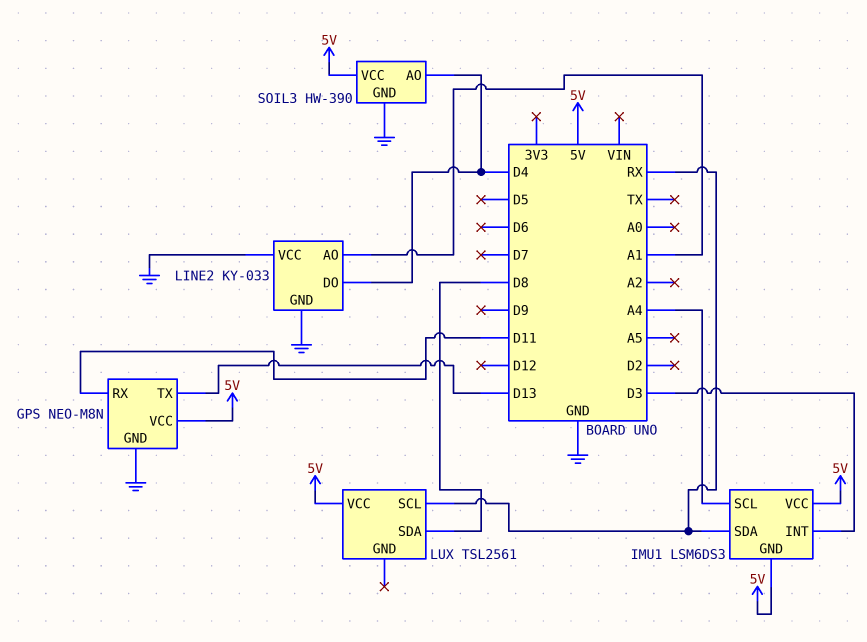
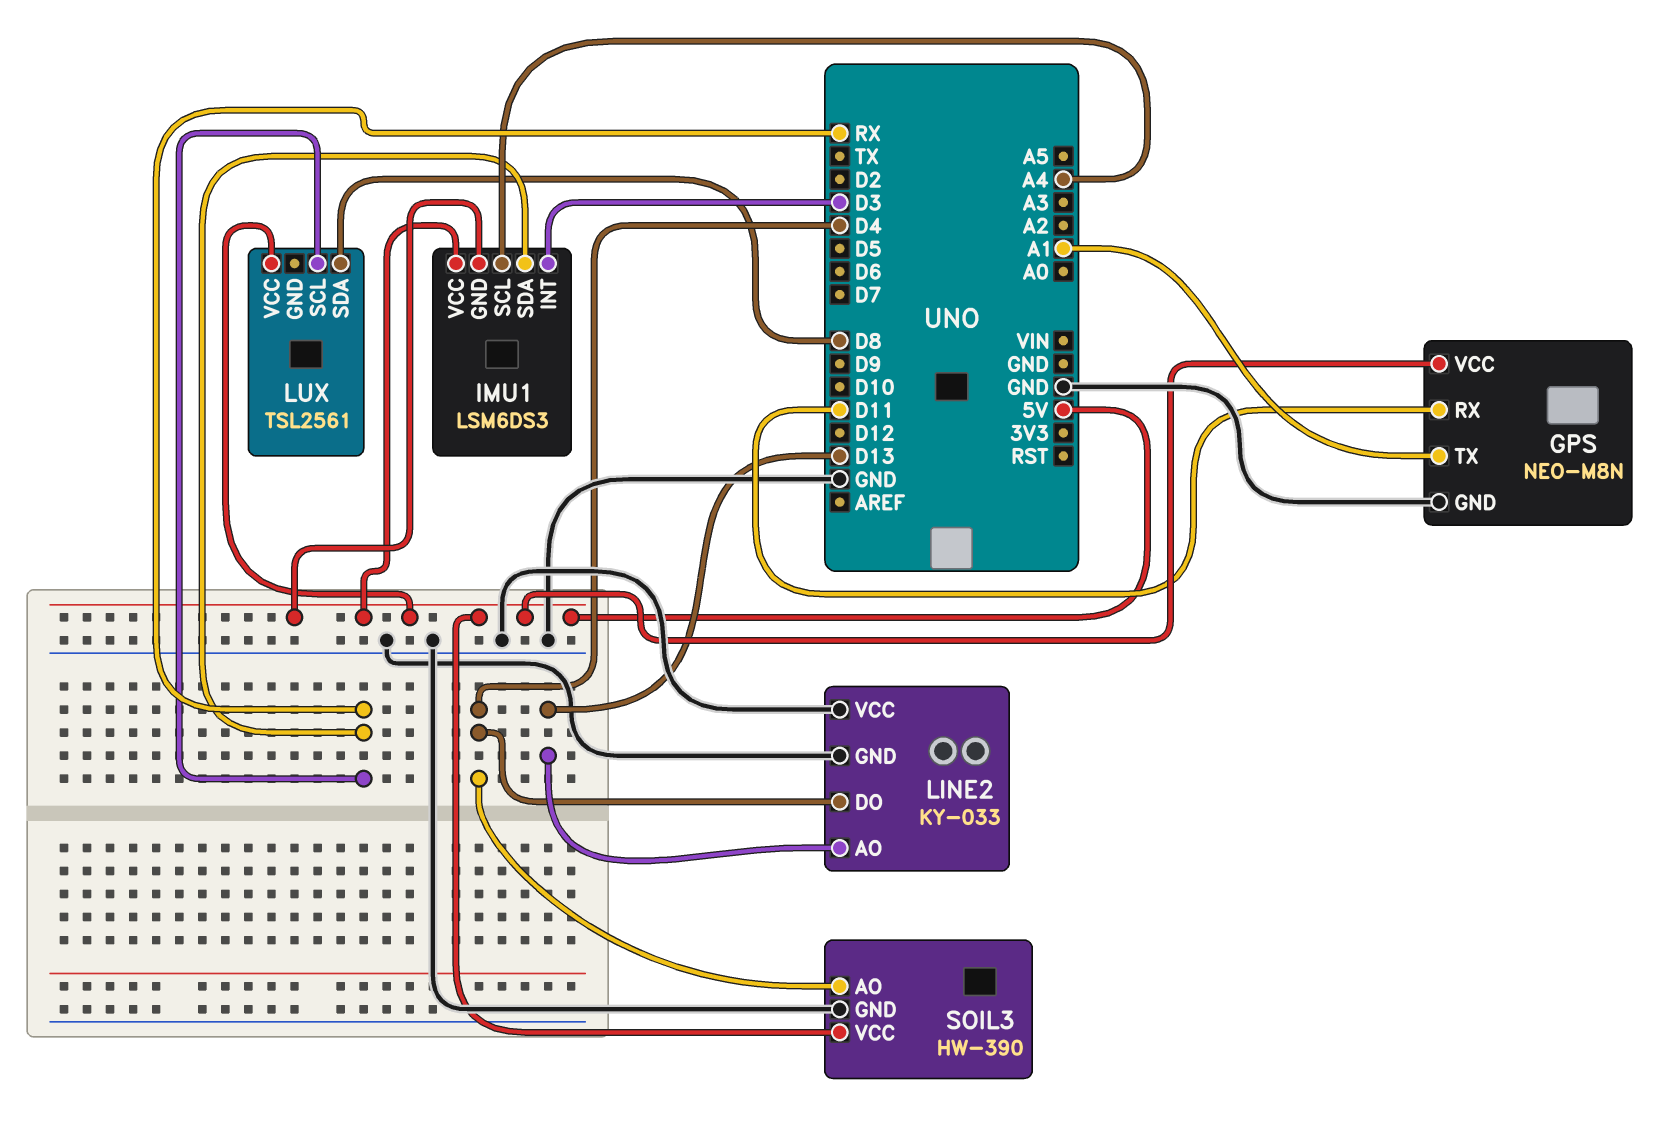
GPS pin TX: D13 -> A1
LINE2 pin AO: A1 -> D13

